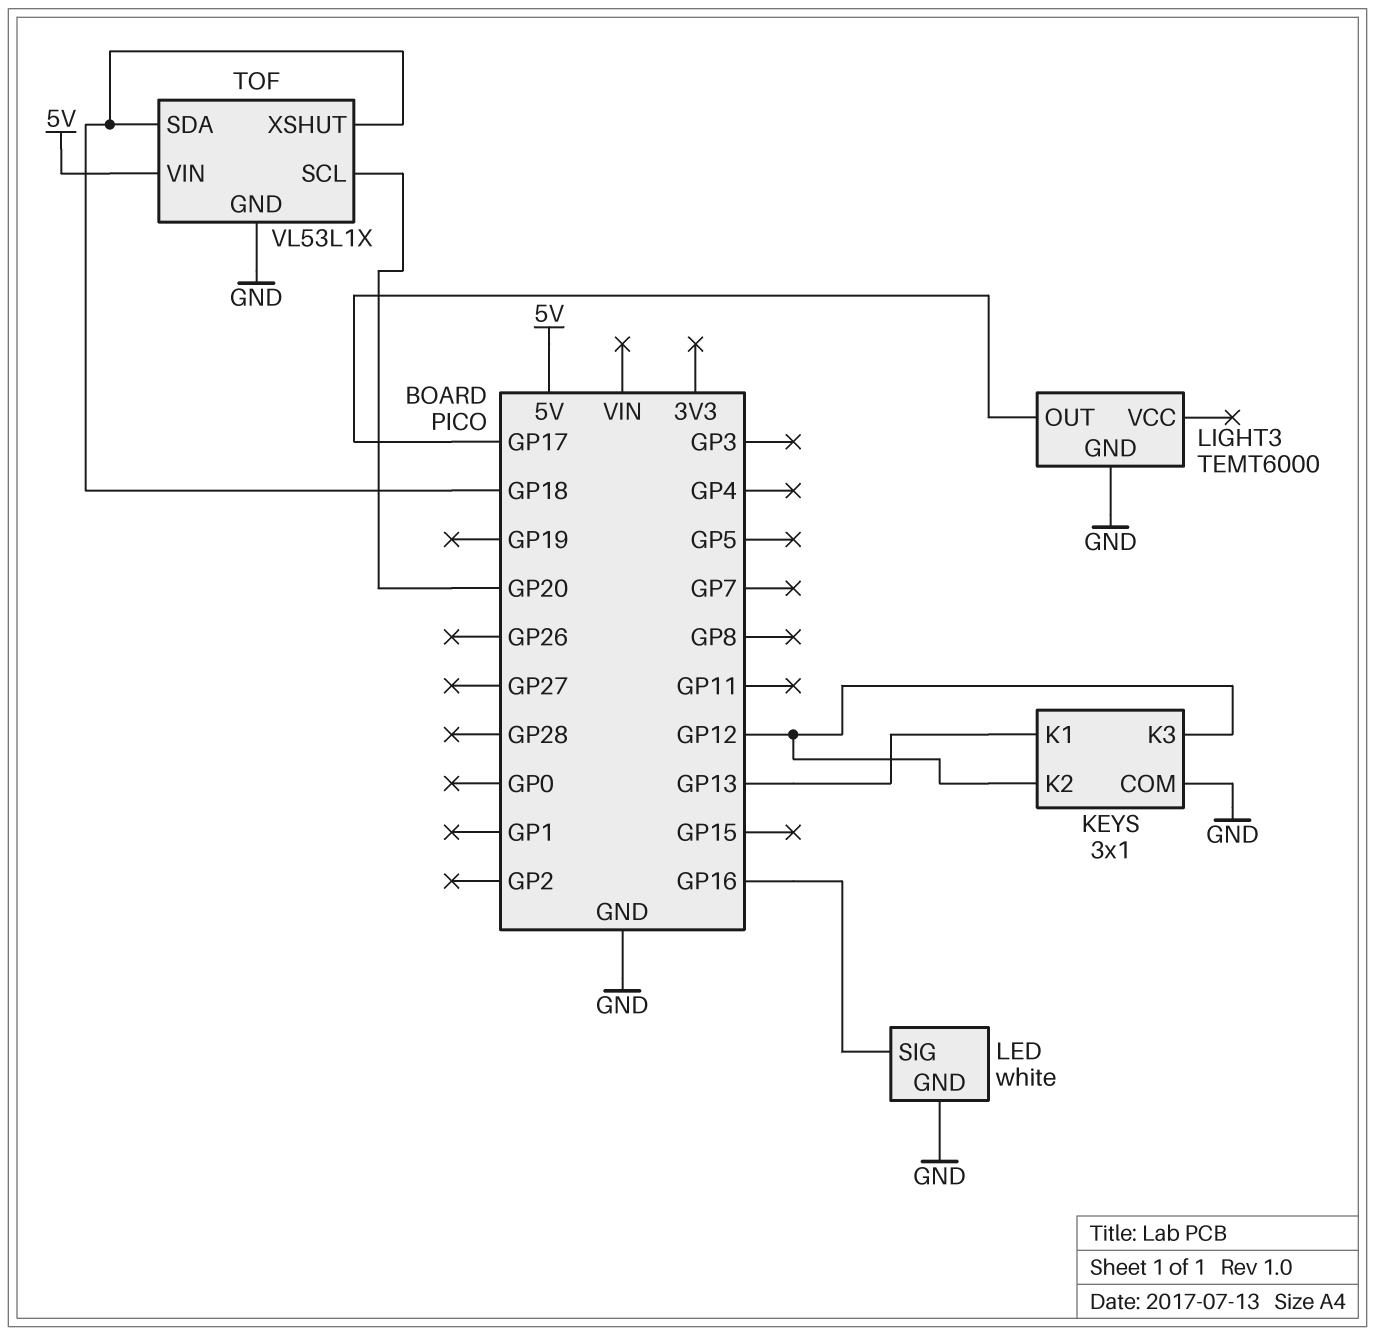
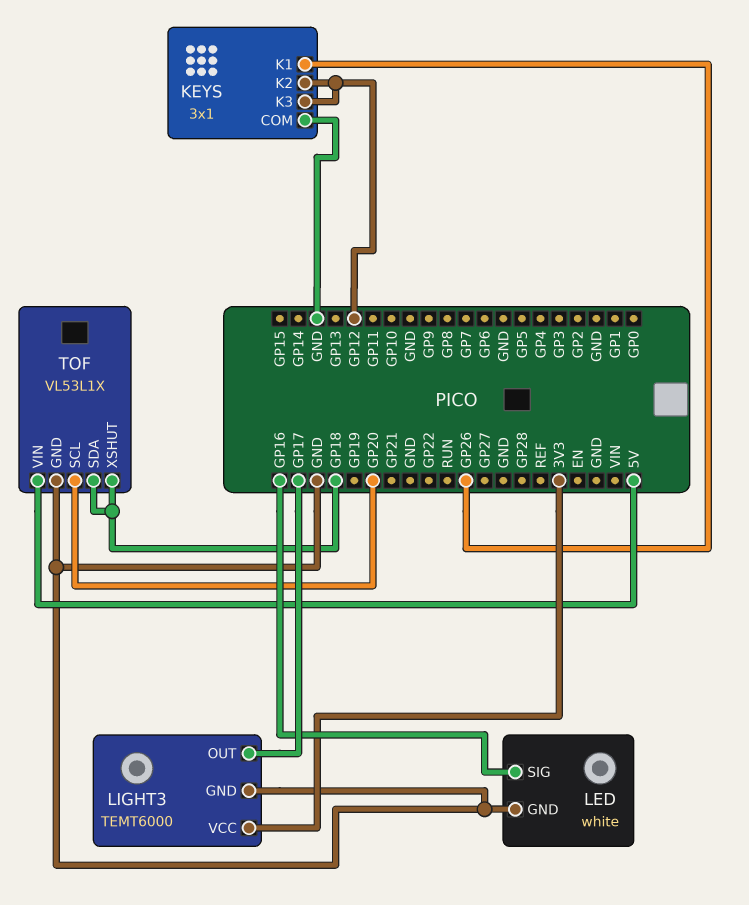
KEYS pin K1: GP13 -> GP26
LIGHT3 pin VCC: none -> 3V3

